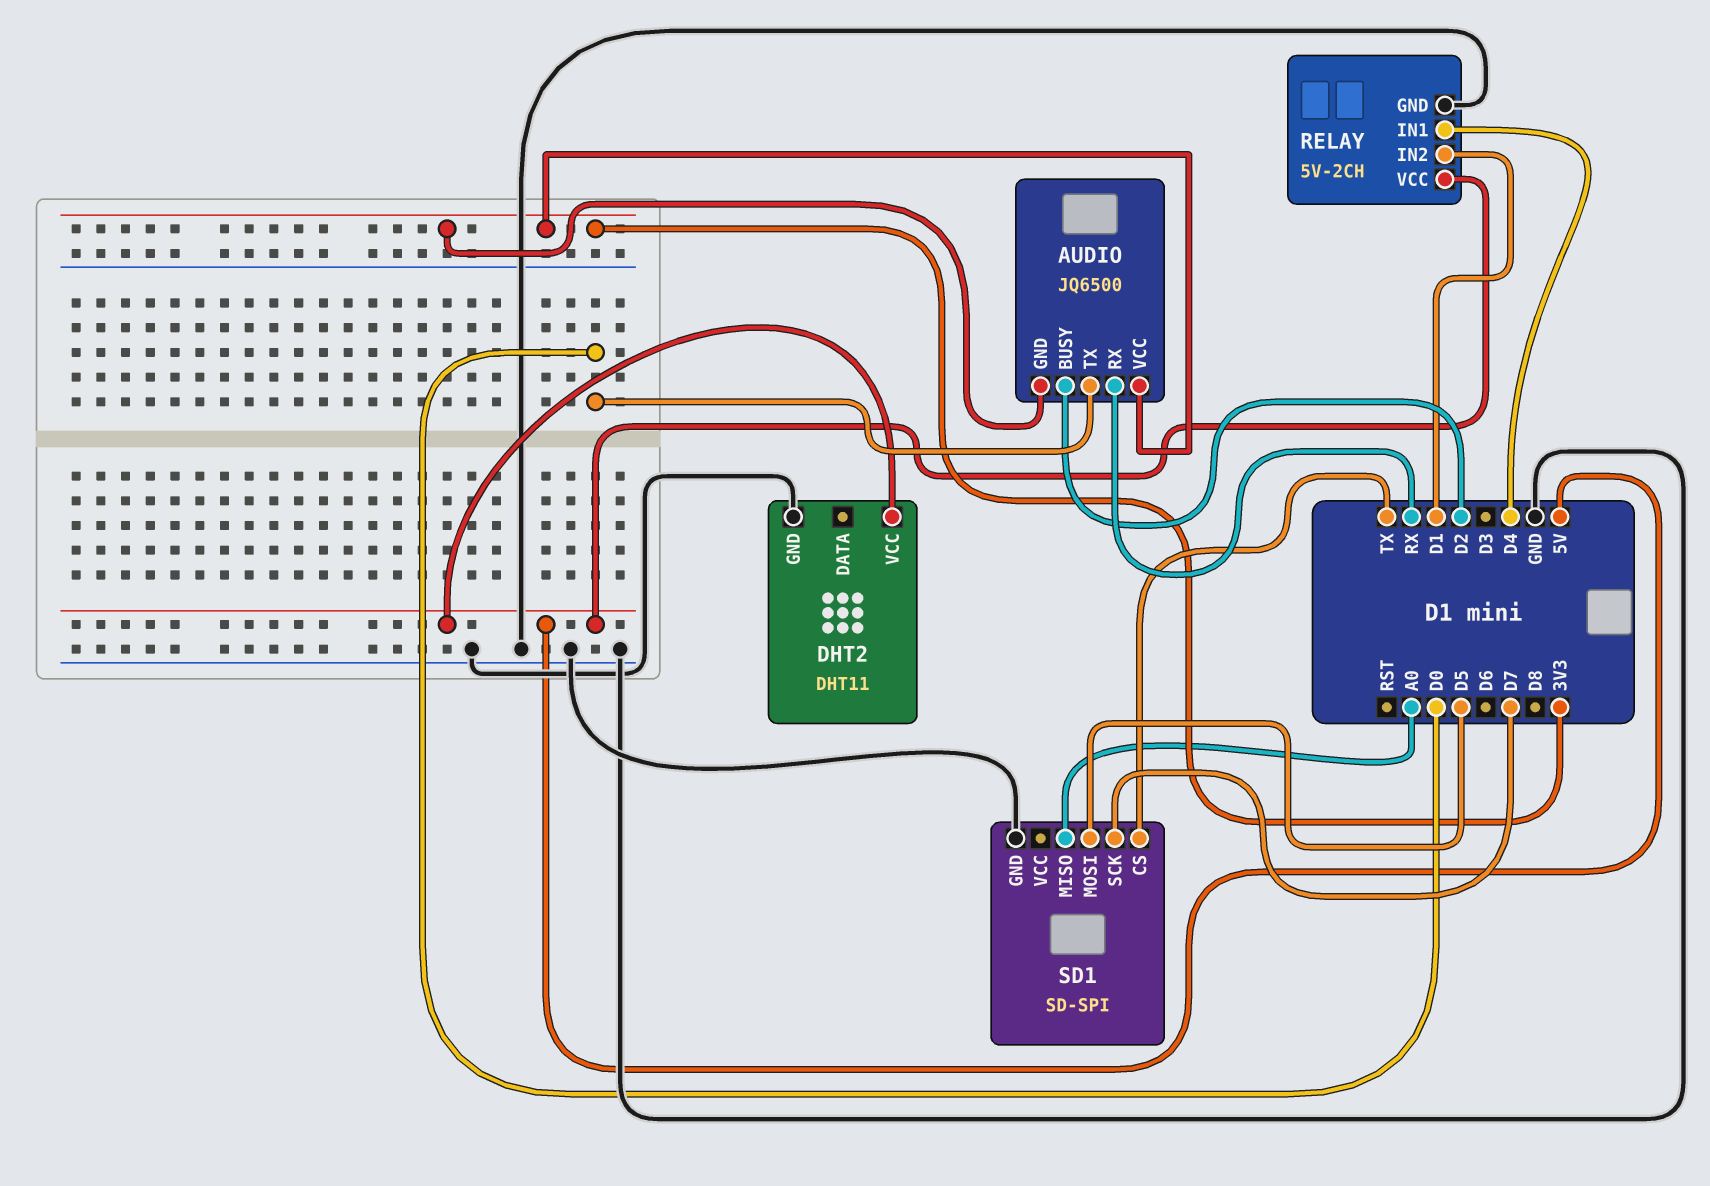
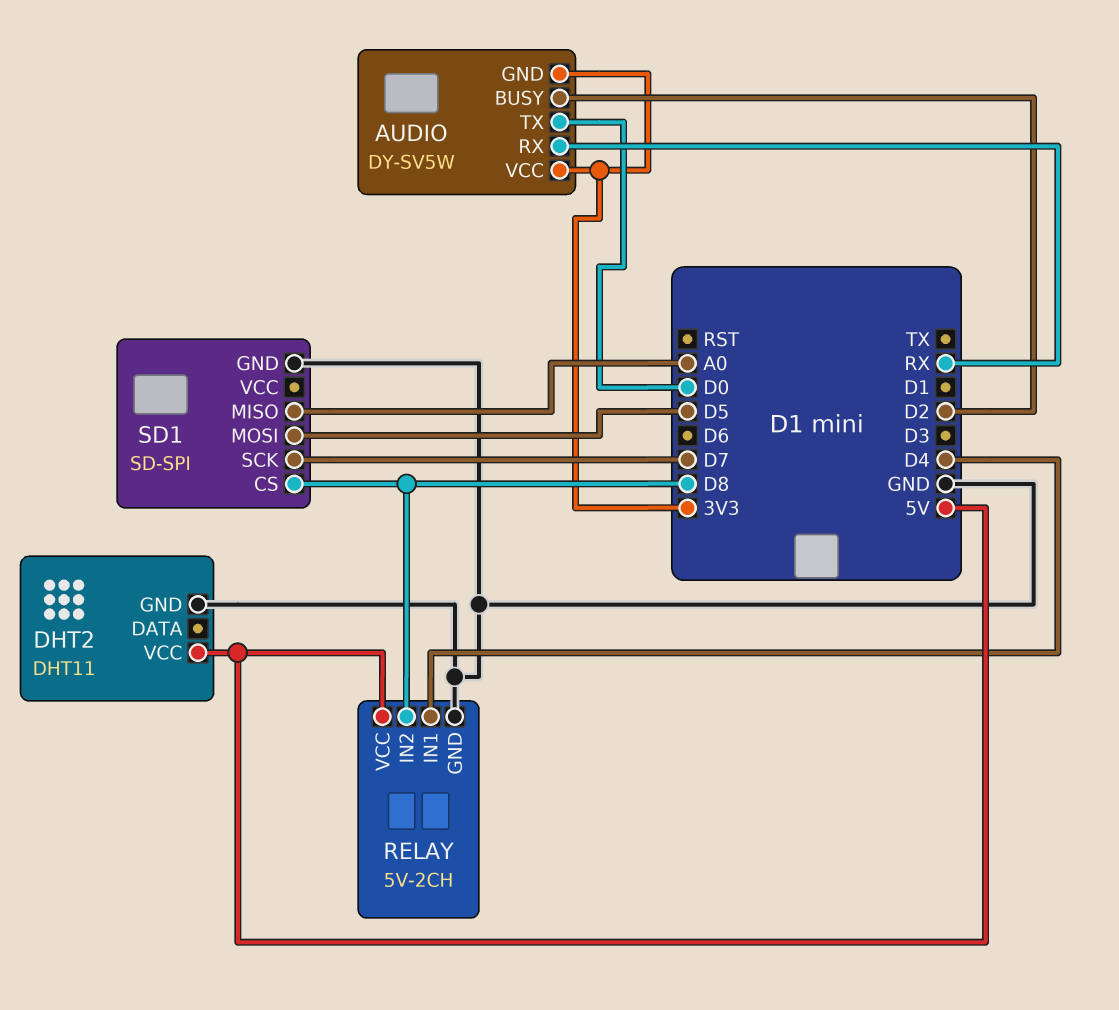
AUDIO: JQ6500 -> DY-SV5W
RELAY pin IN2: D1 -> D8
SD1 pin CS: TX -> D8

